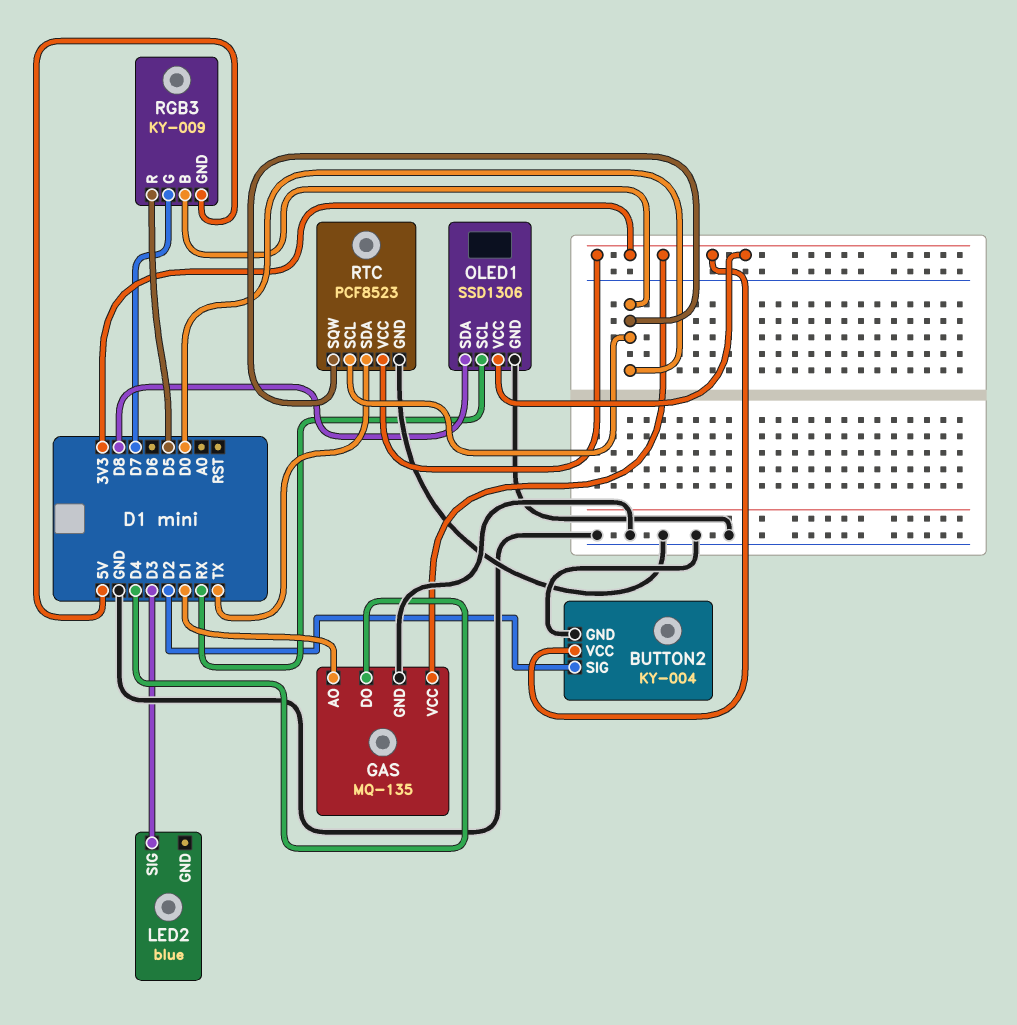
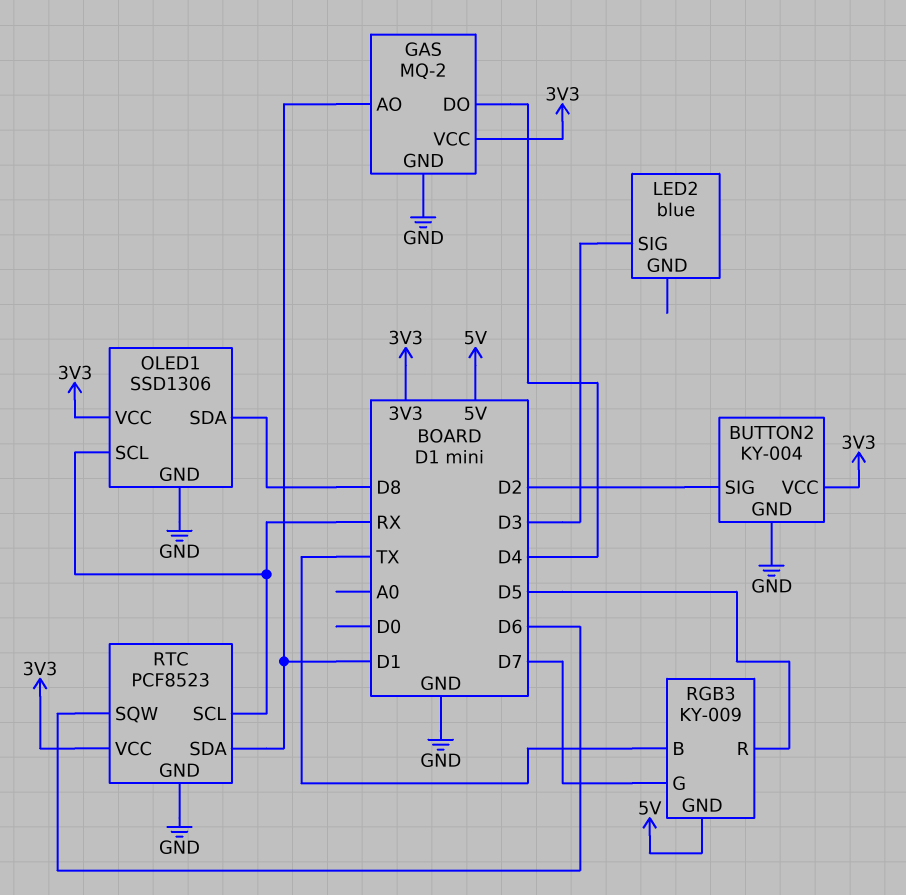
GAS: MQ-135 -> MQ-2
RGB3 pin B: D0 -> TX
RTC pin SCL: D0 -> RX
RTC pin SDA: TX -> D1
RTC pin SQW: D0 -> D6

